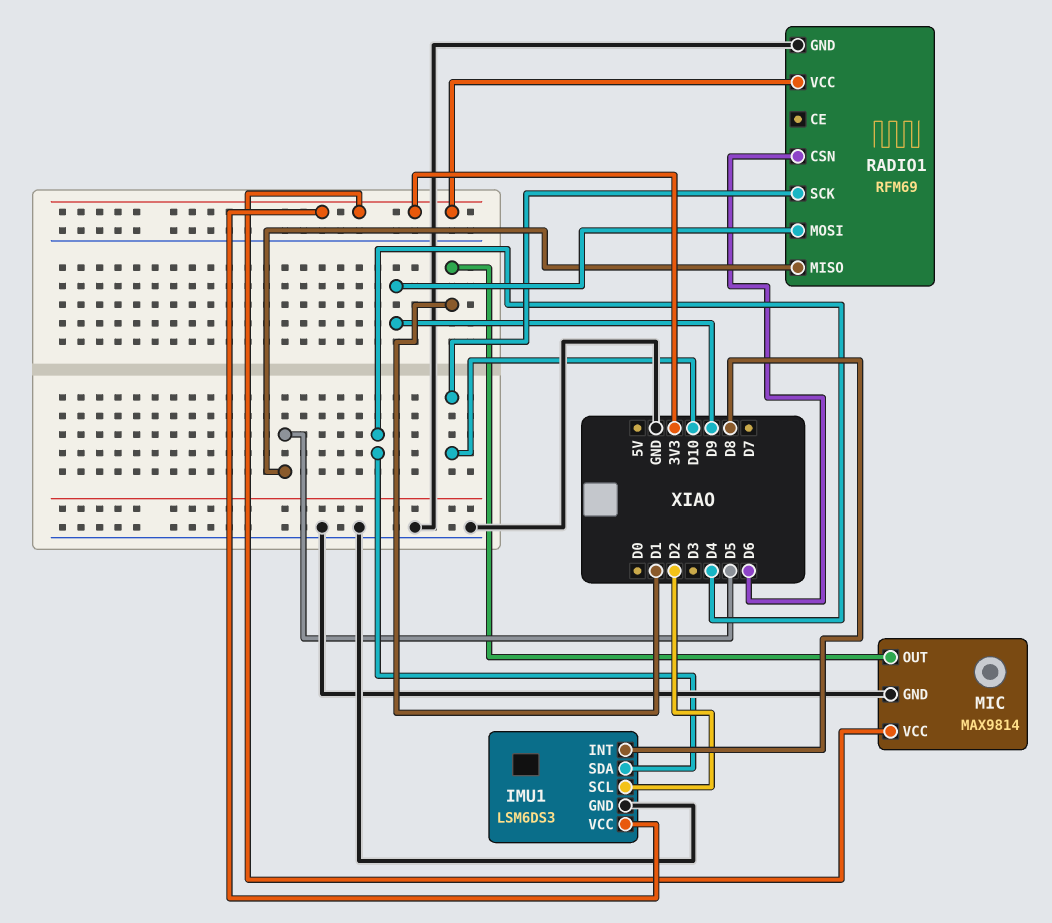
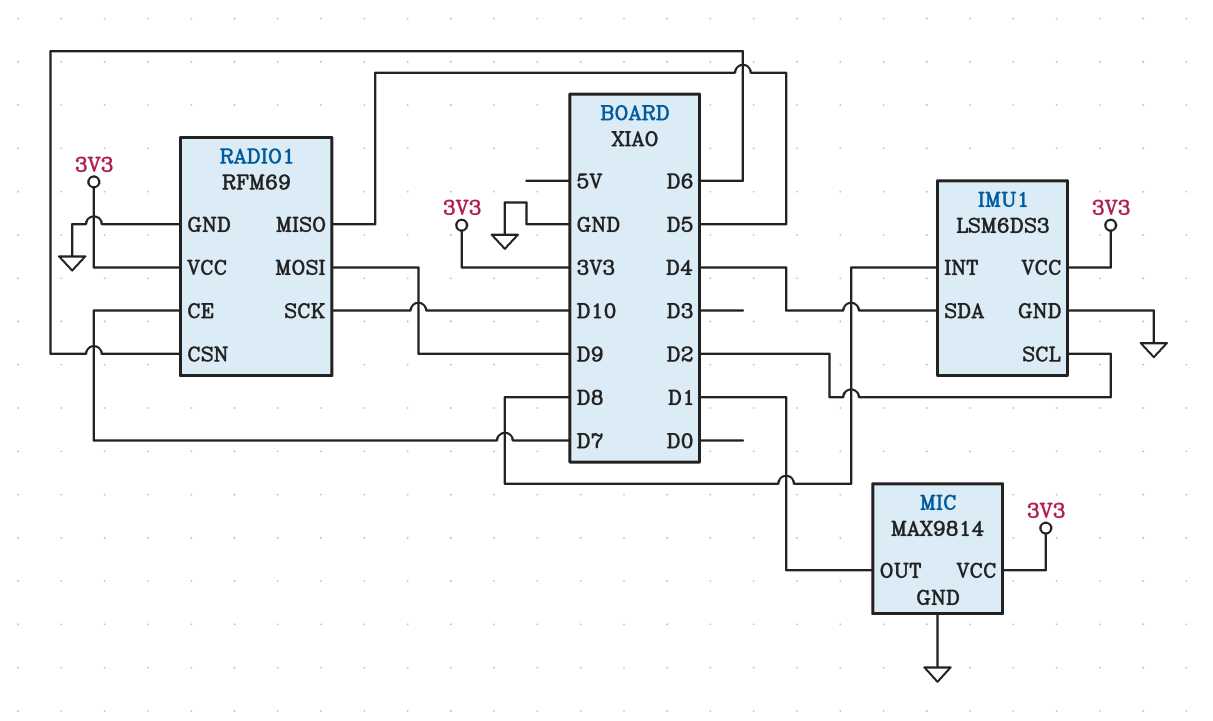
RADIO1 pin CE: none -> D7

